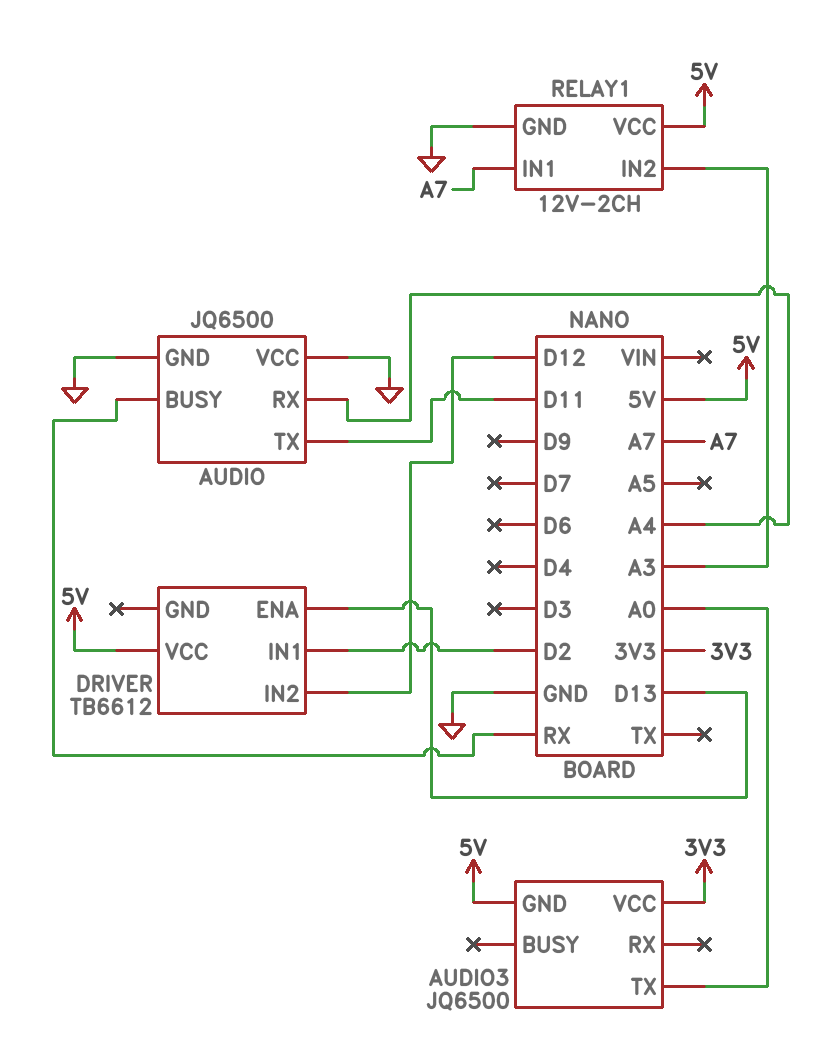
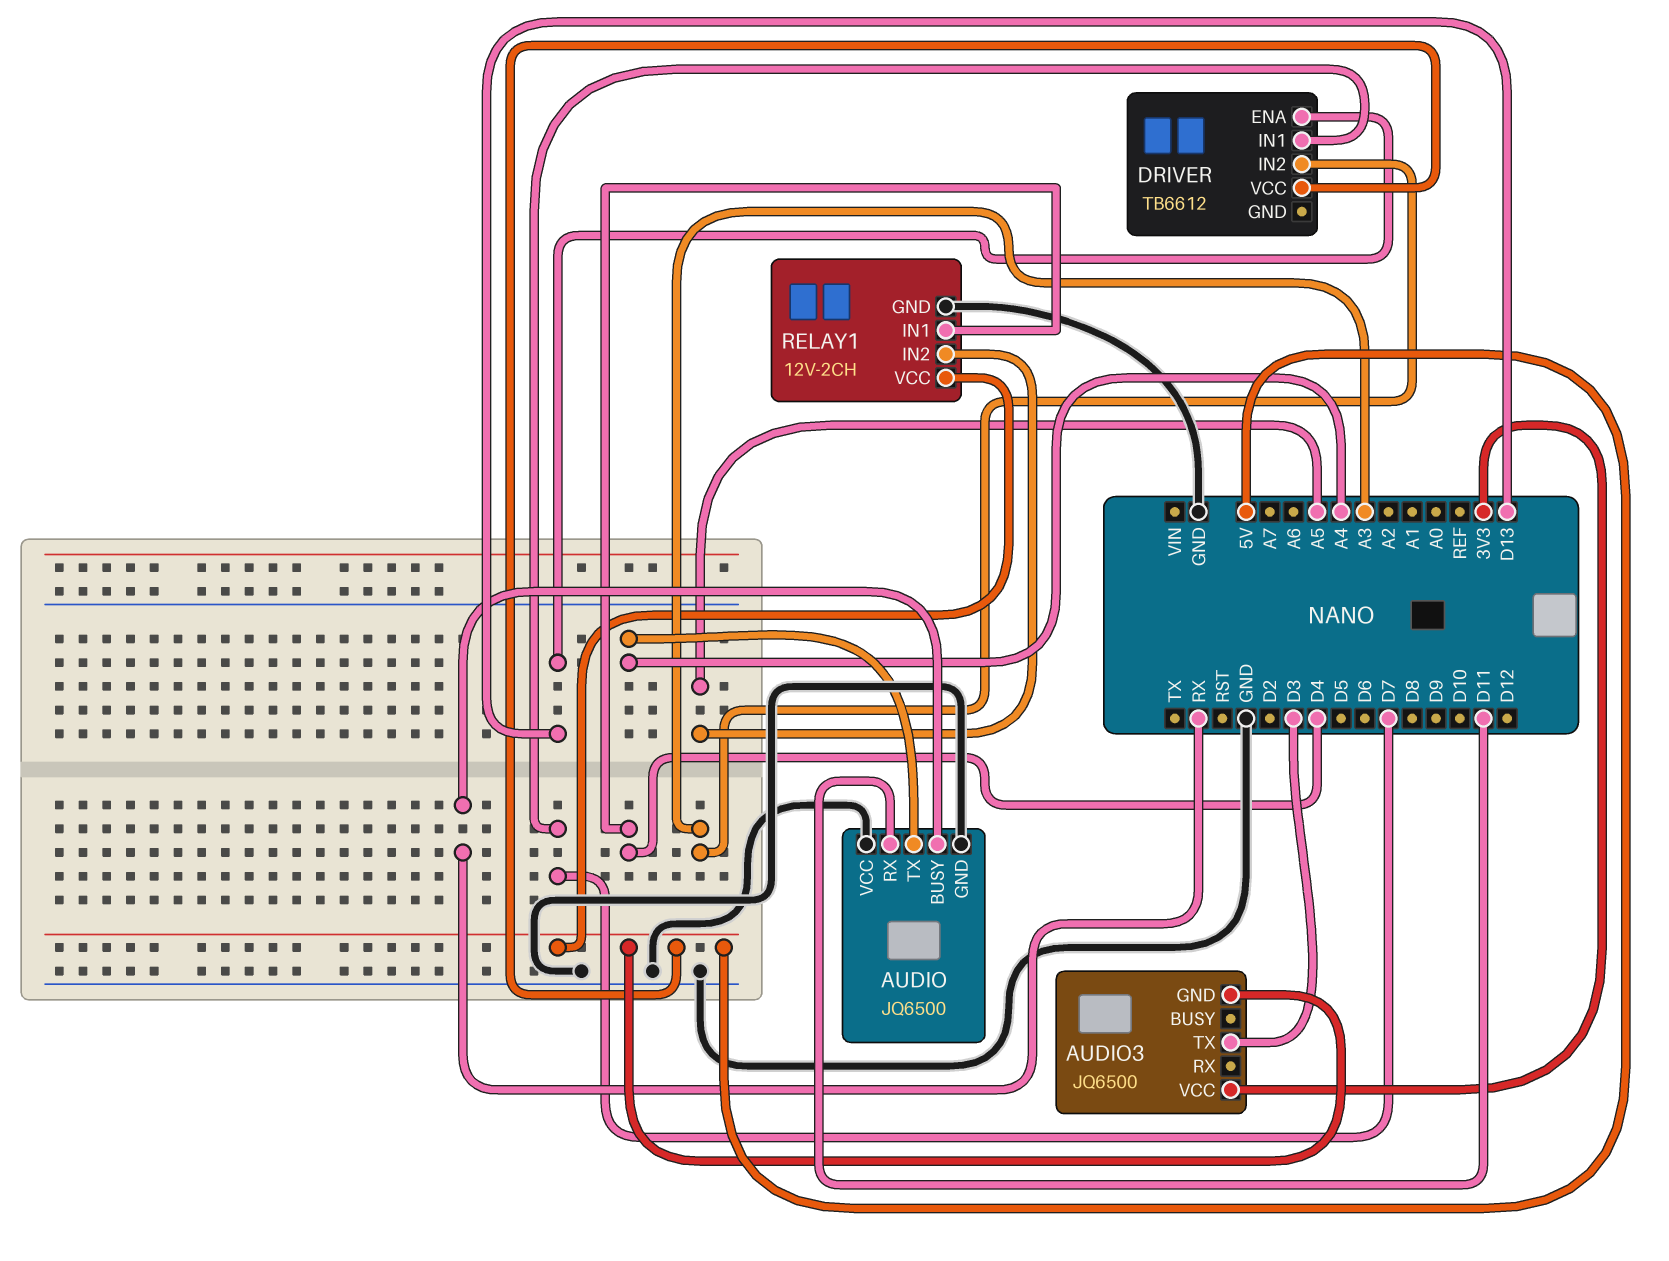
AUDIO pin RX: A4 -> D11
AUDIO pin TX: D11 -> A4
AUDIO3 pin TX: A0 -> D3
DRIVER pin IN1: D2 -> D7
DRIVER pin IN2: D12 -> A3
RELAY1 pin IN1: A7 -> D4
RELAY1 pin IN2: A3 -> A5

